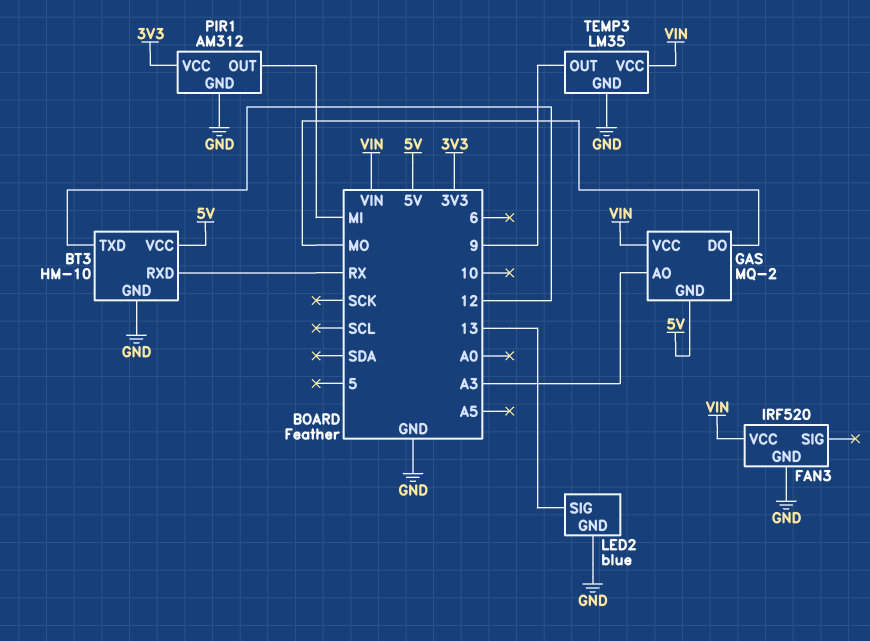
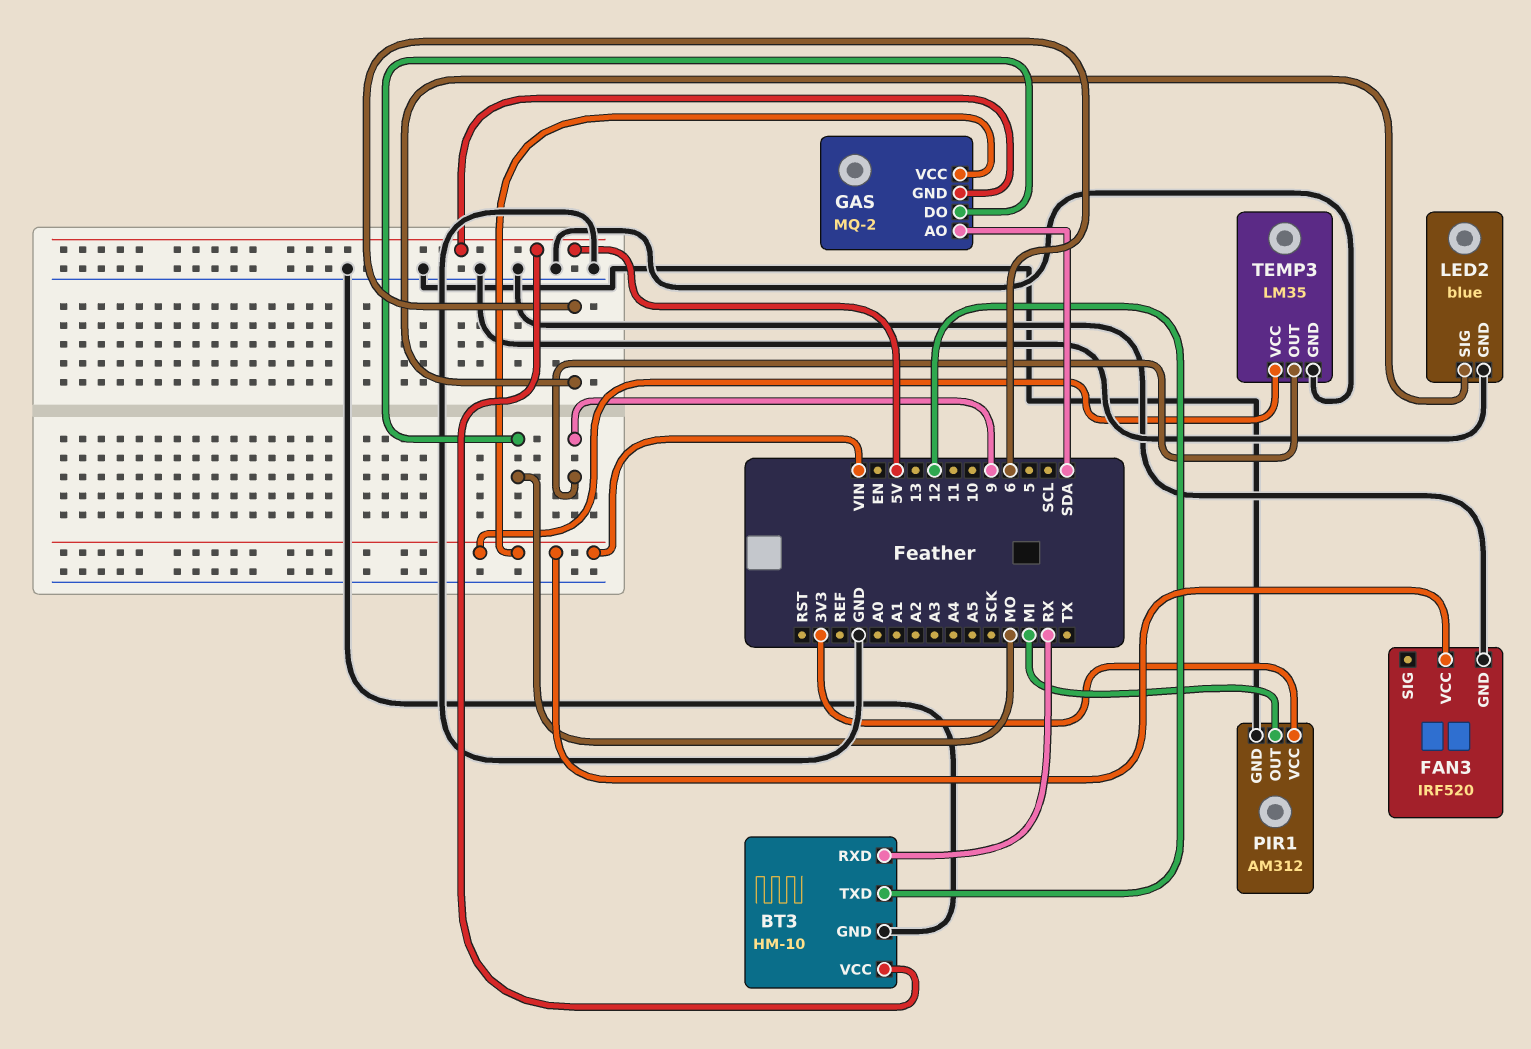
GAS pin AO: A3 -> SDA
LED2 pin SIG: 13 -> 6

